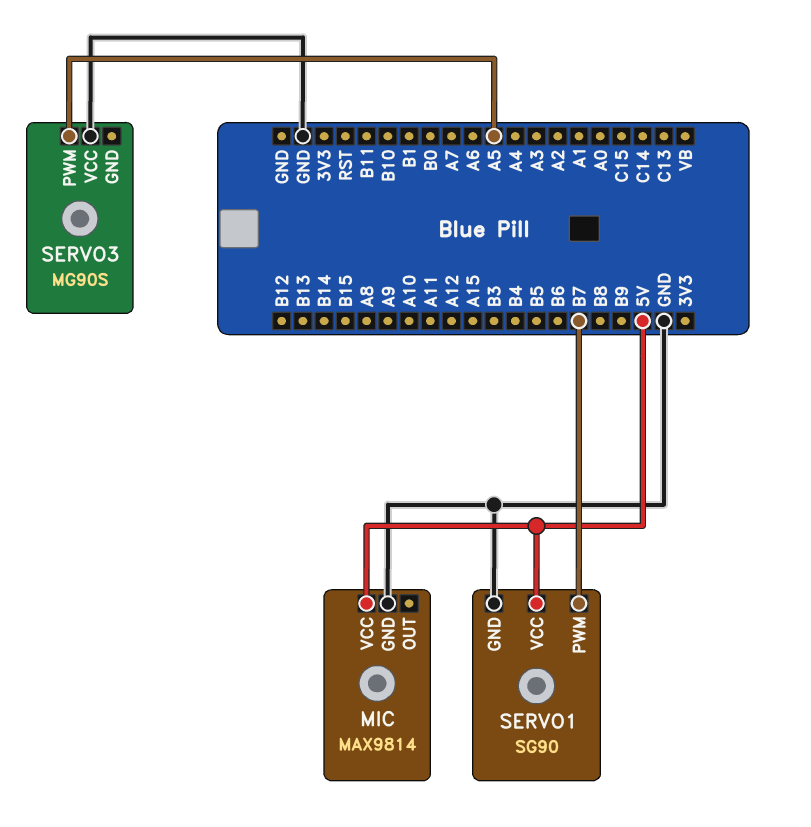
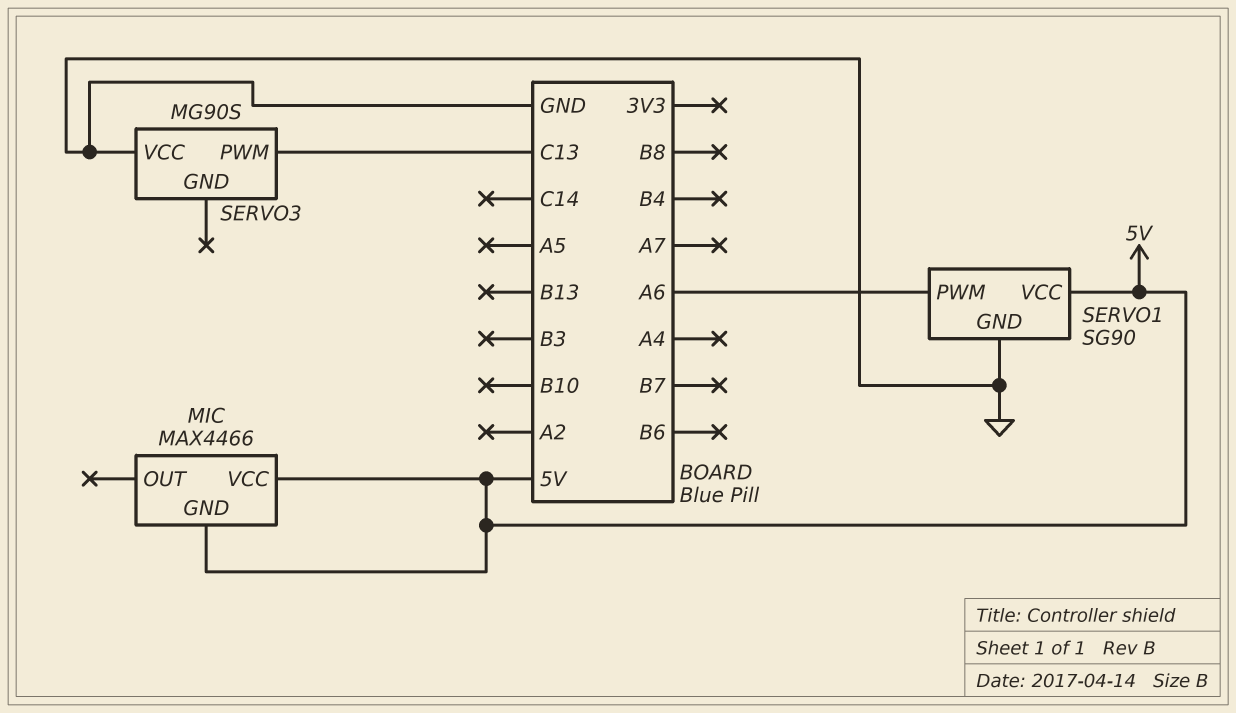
MIC: MAX9814 -> MAX4466
MIC pin GND: GND -> 5V
SERVO1 pin PWM: B7 -> A6
SERVO3 pin PWM: A5 -> C13

